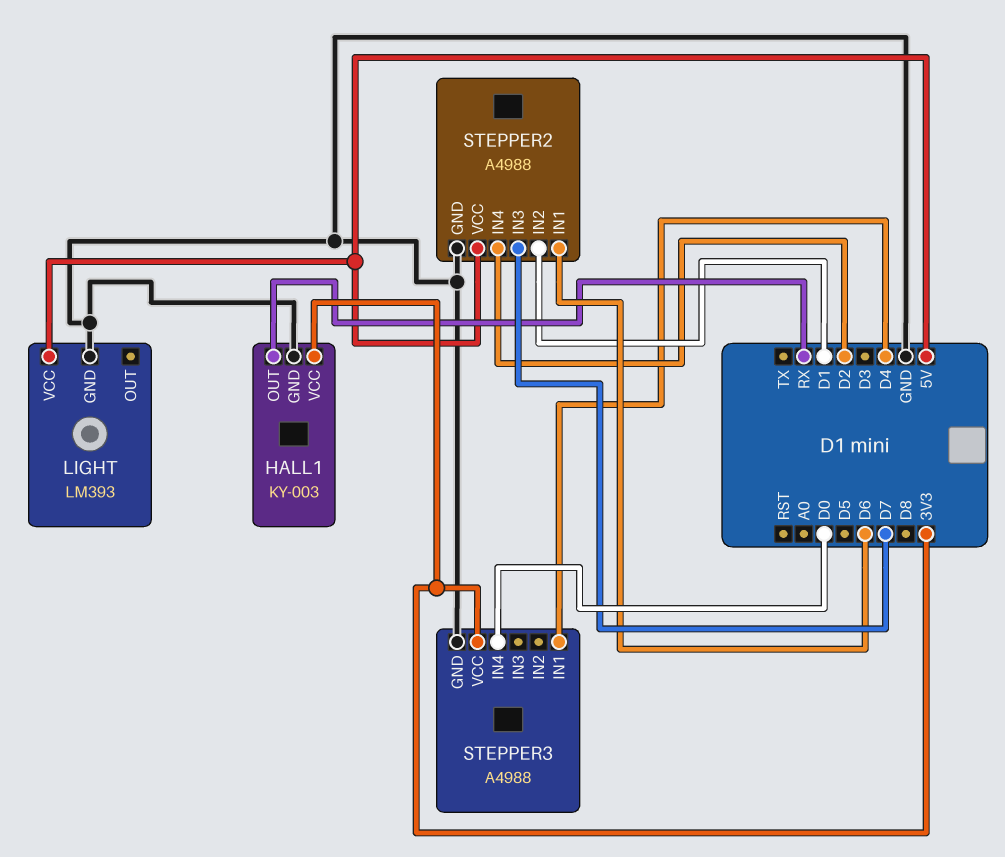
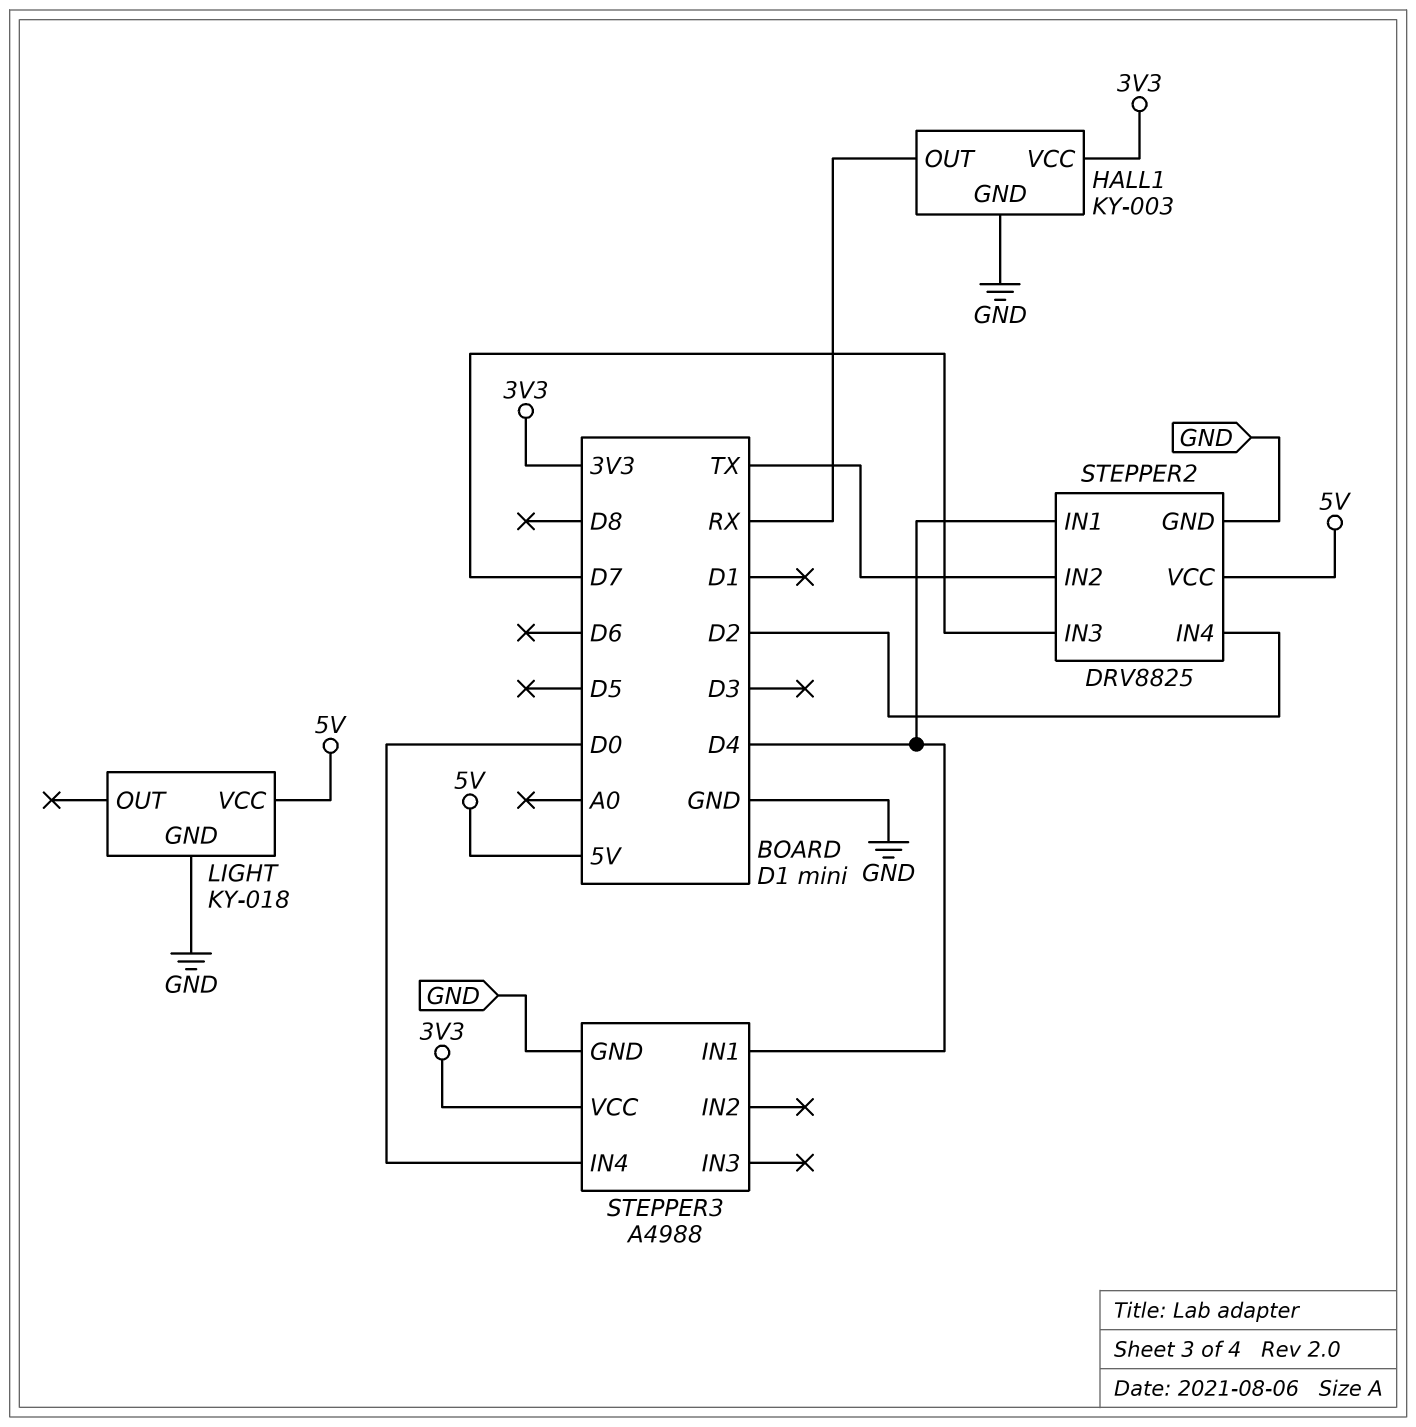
LIGHT: LM393 -> KY-018
STEPPER2: A4988 -> DRV8825
STEPPER2 pin IN1: D6 -> D4
STEPPER2 pin IN2: D1 -> TX

